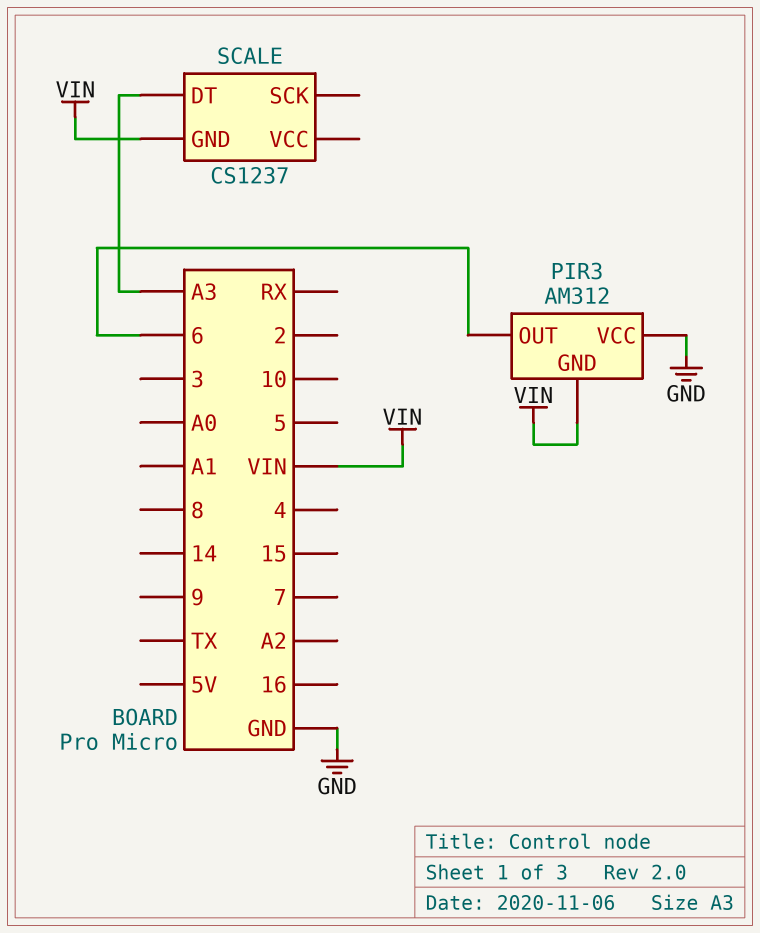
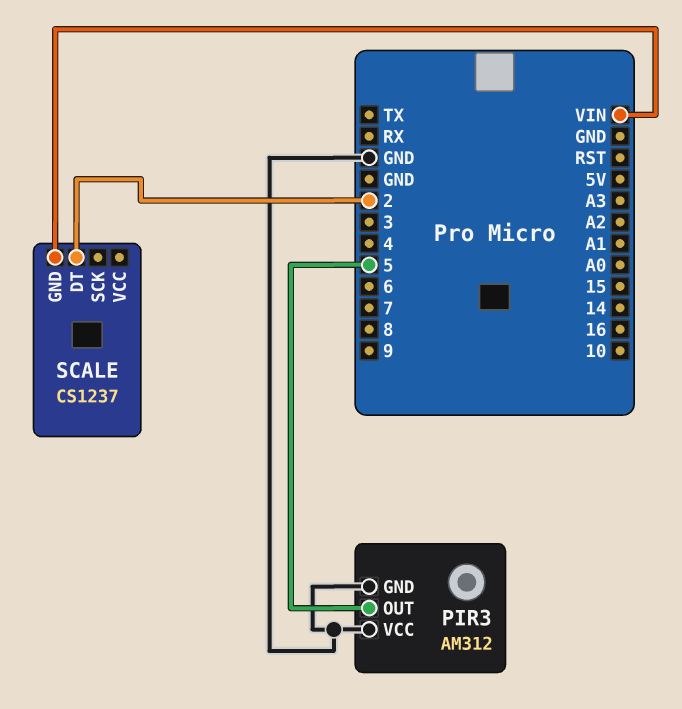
PIR3 pin GND: VIN -> GND
PIR3 pin OUT: 6 -> 5
SCALE pin DT: A3 -> 2

